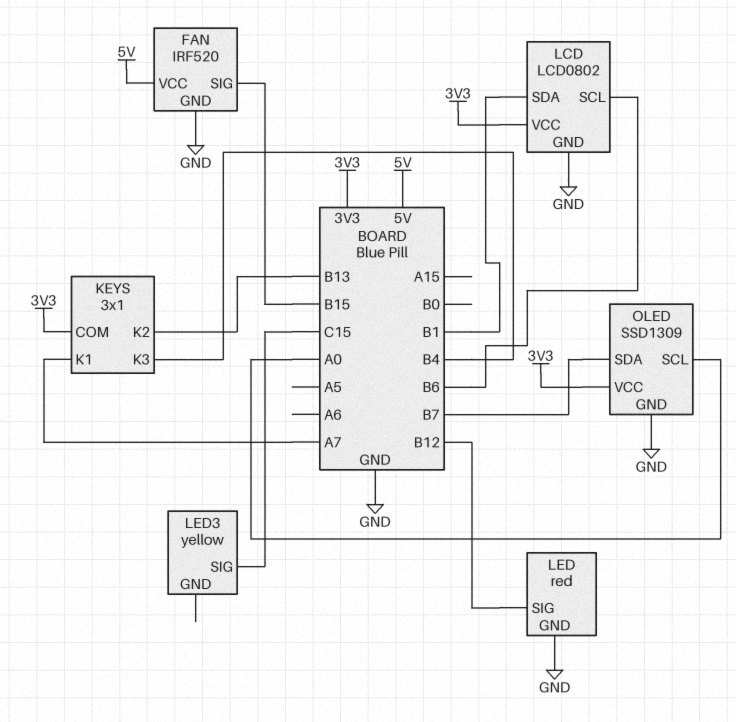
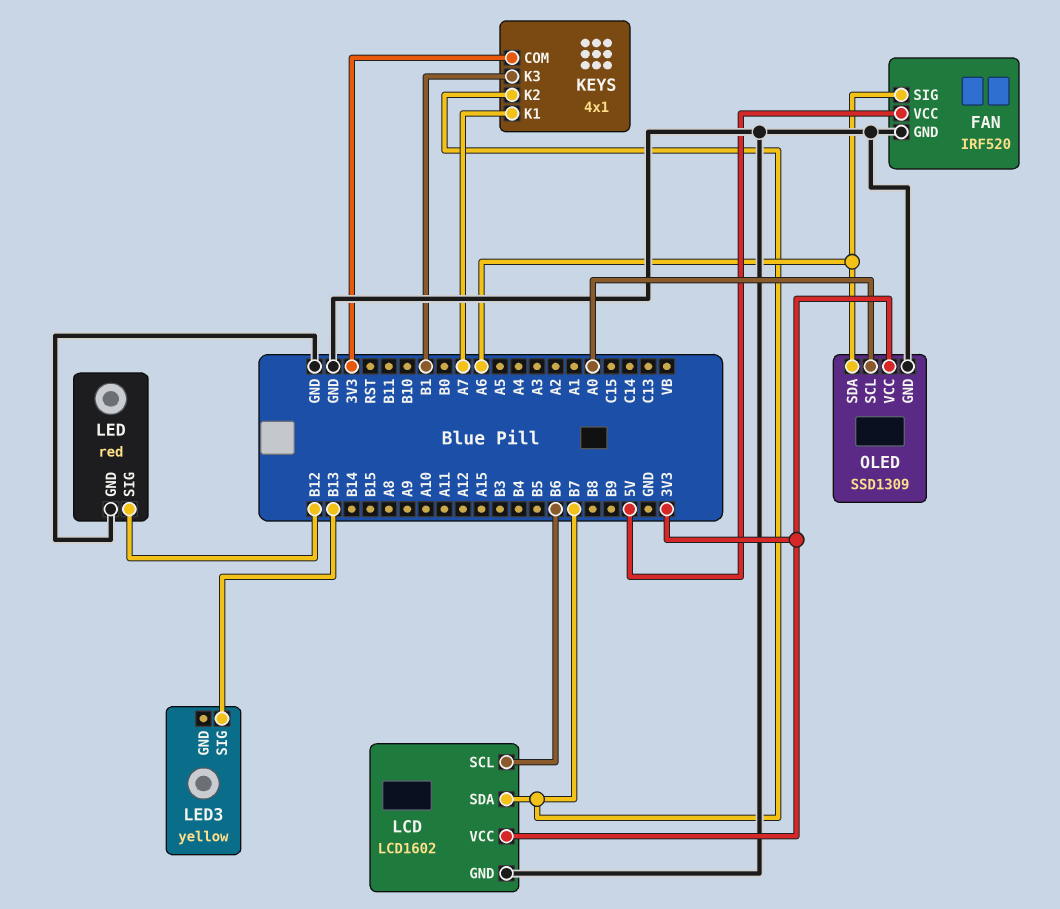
FAN pin SIG: B15 -> A6
KEYS: 3x1 -> 4x1
KEYS pin K2: B13 -> B7
KEYS pin K3: B4 -> B1
LCD: LCD0802 -> LCD1602
LCD pin SDA: B1 -> B7
LED3 pin SIG: C15 -> B13
OLED pin SDA: B7 -> A6

